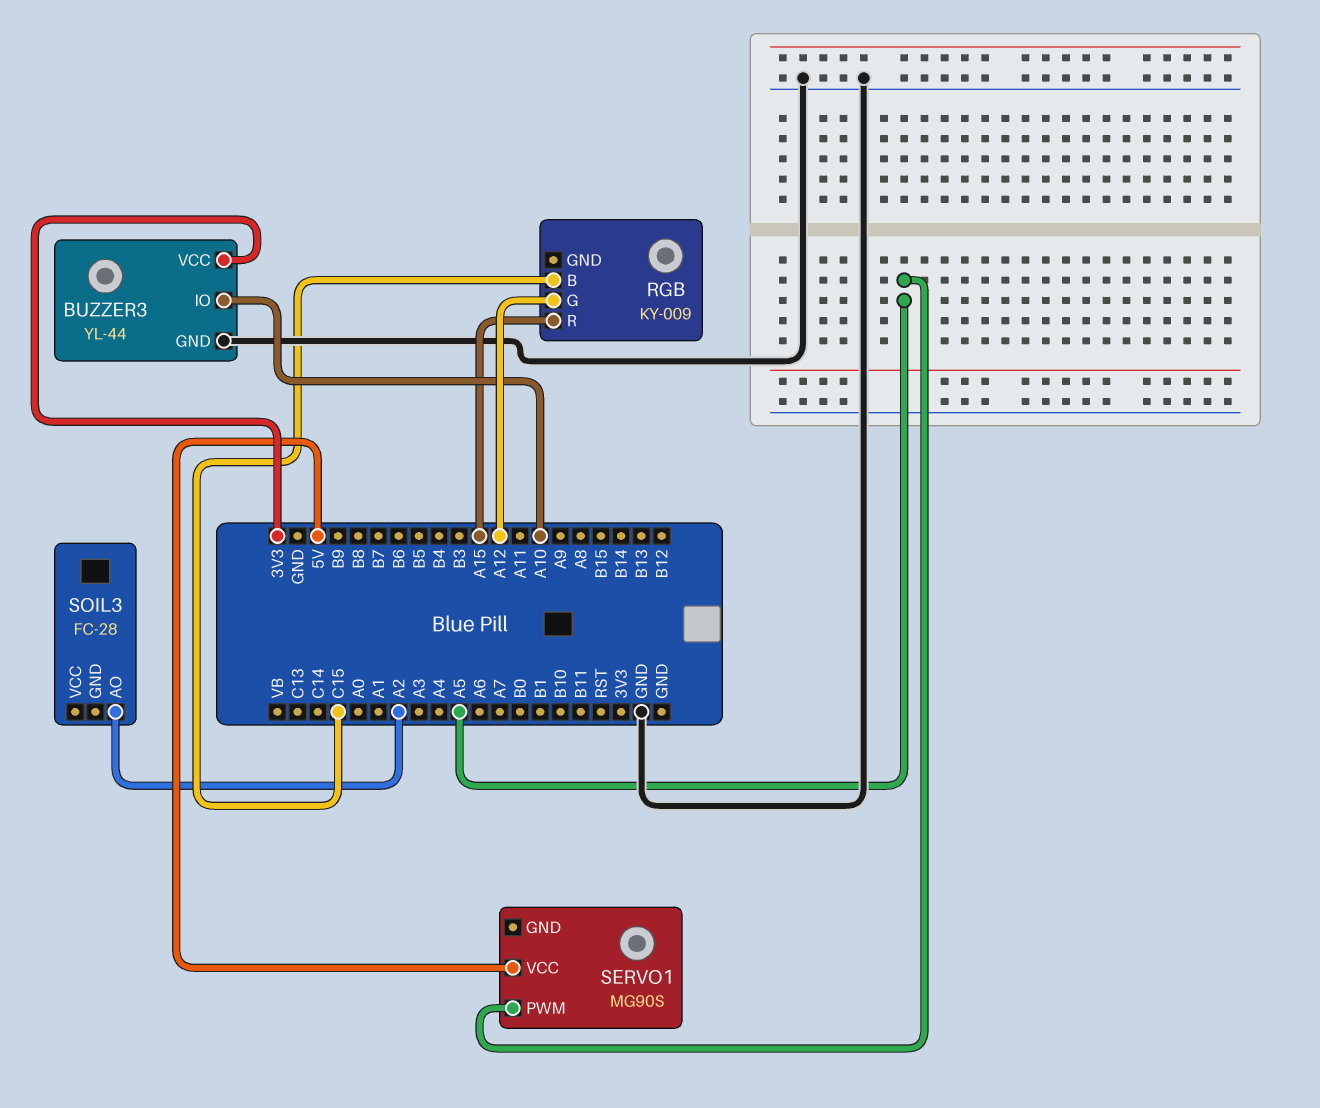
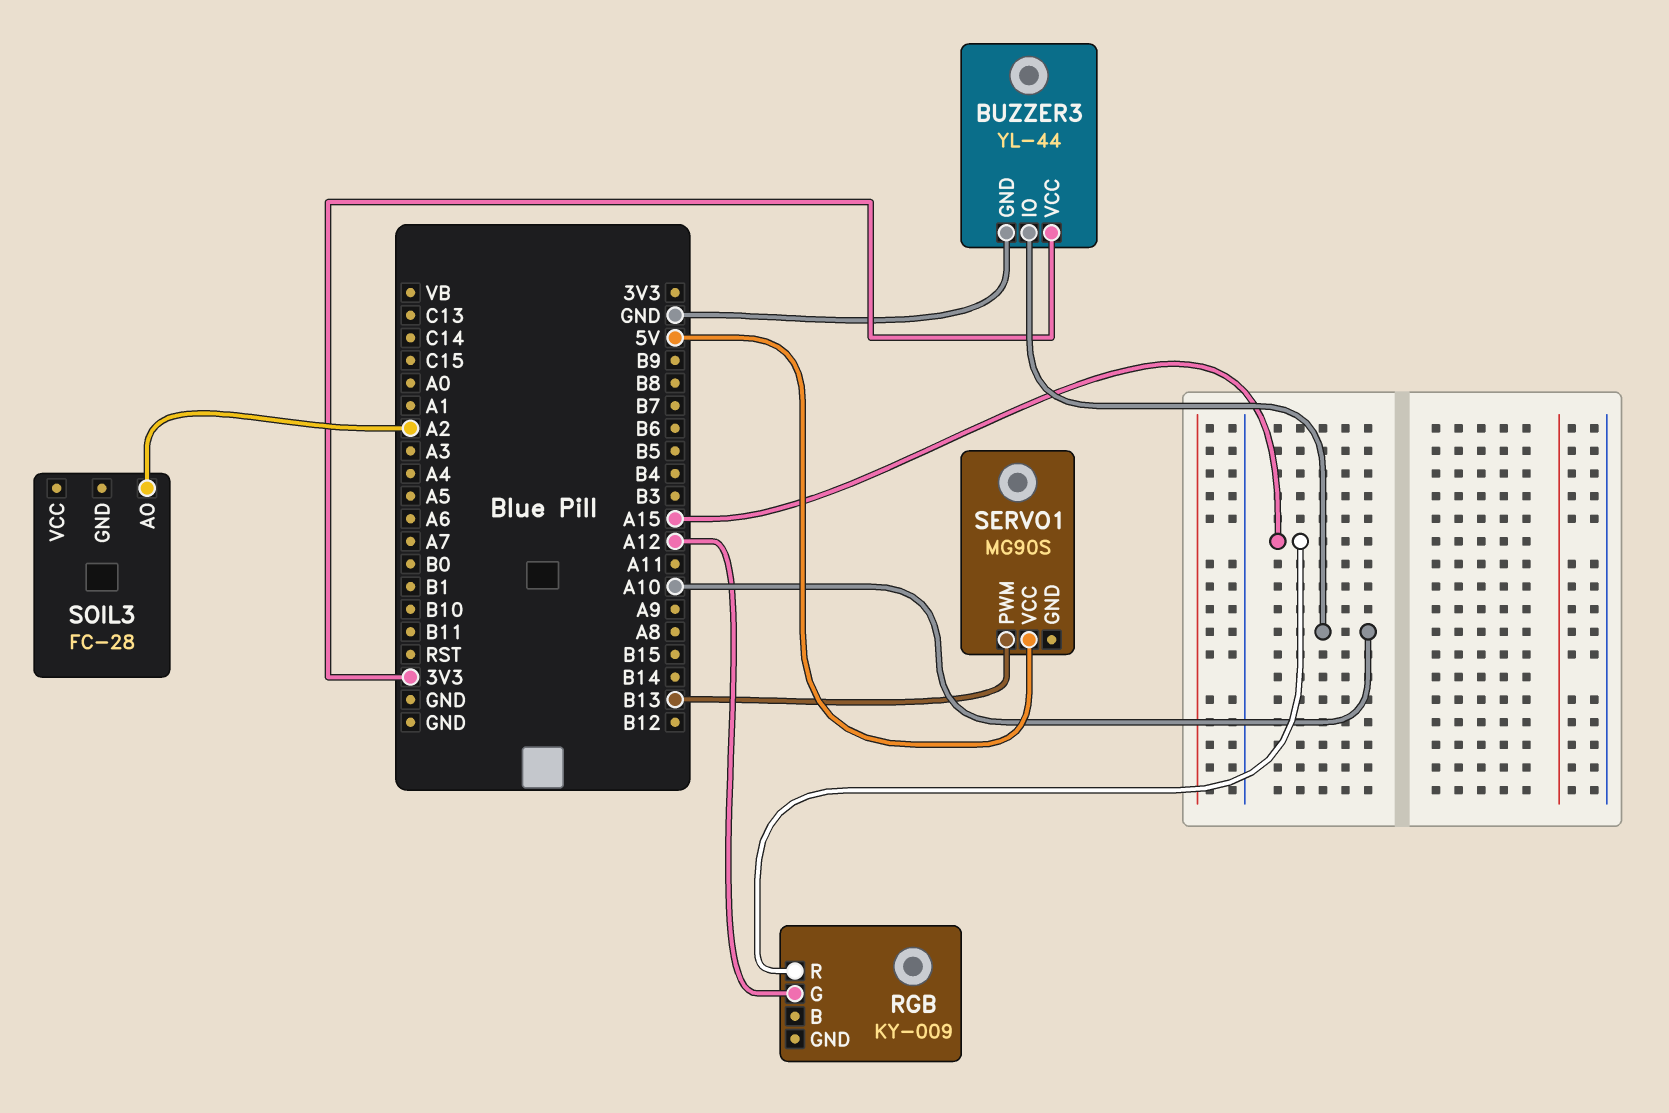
RGB pin B: C15 -> none
SERVO1 pin PWM: A5 -> B13

